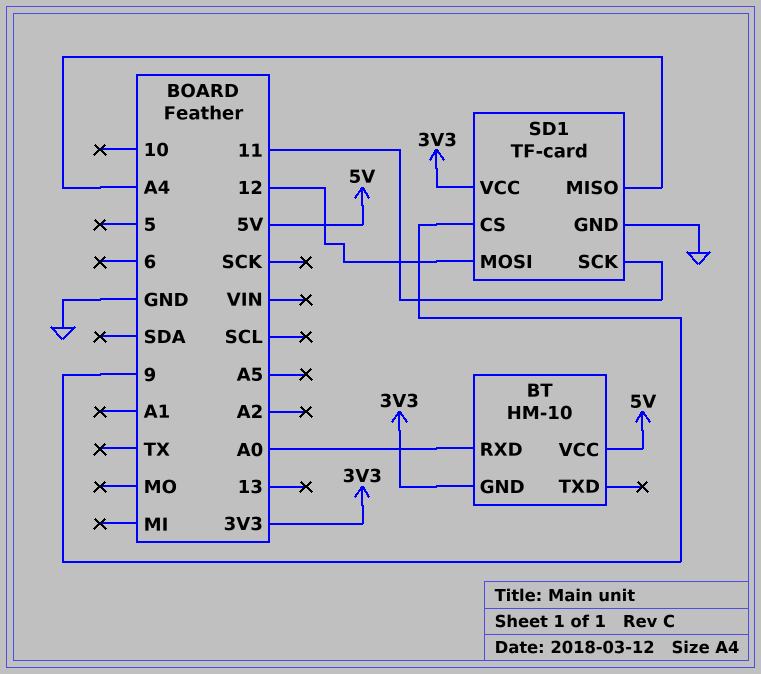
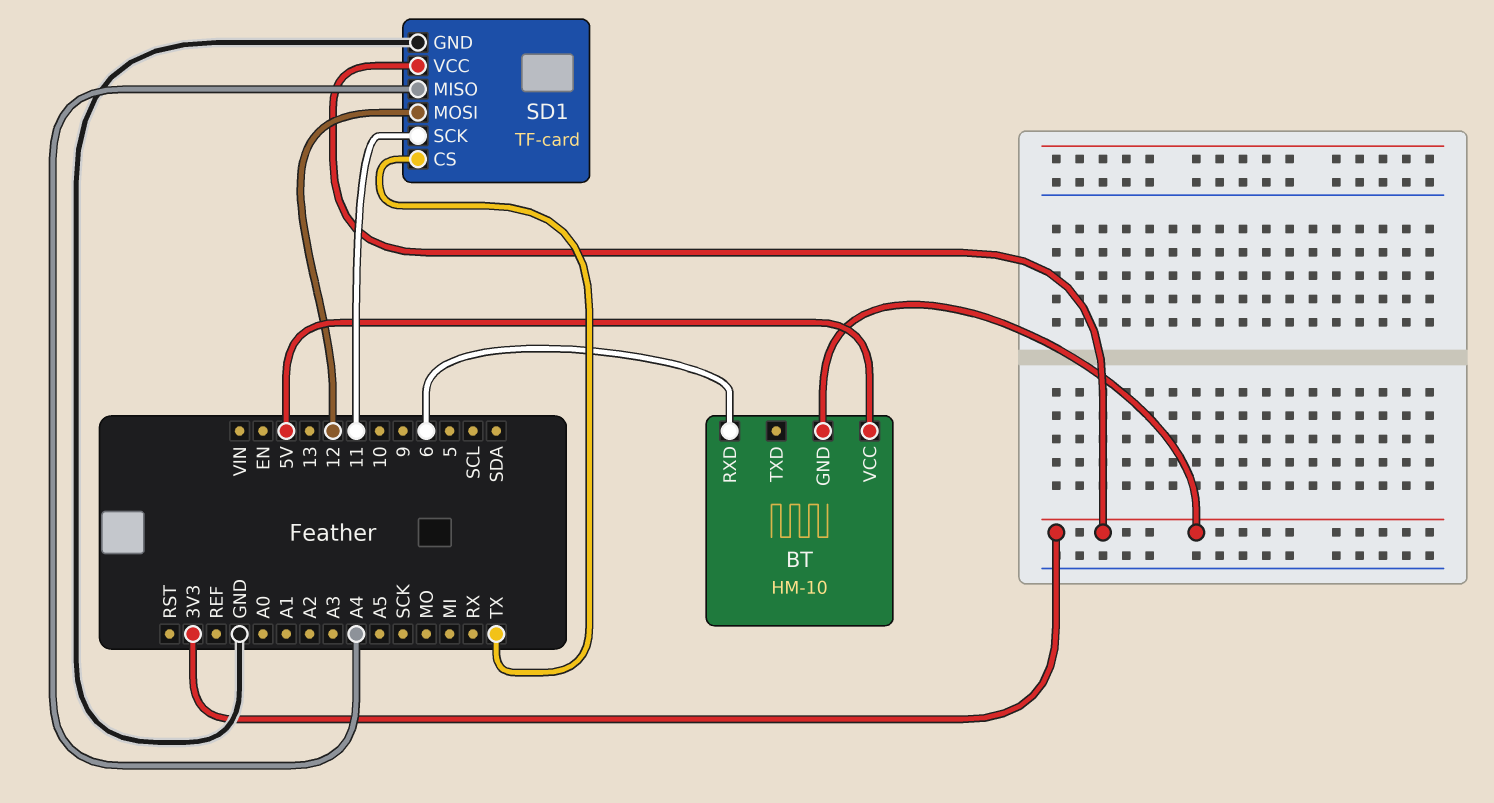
BT pin RXD: A0 -> 6
SD1 pin CS: 9 -> TX

